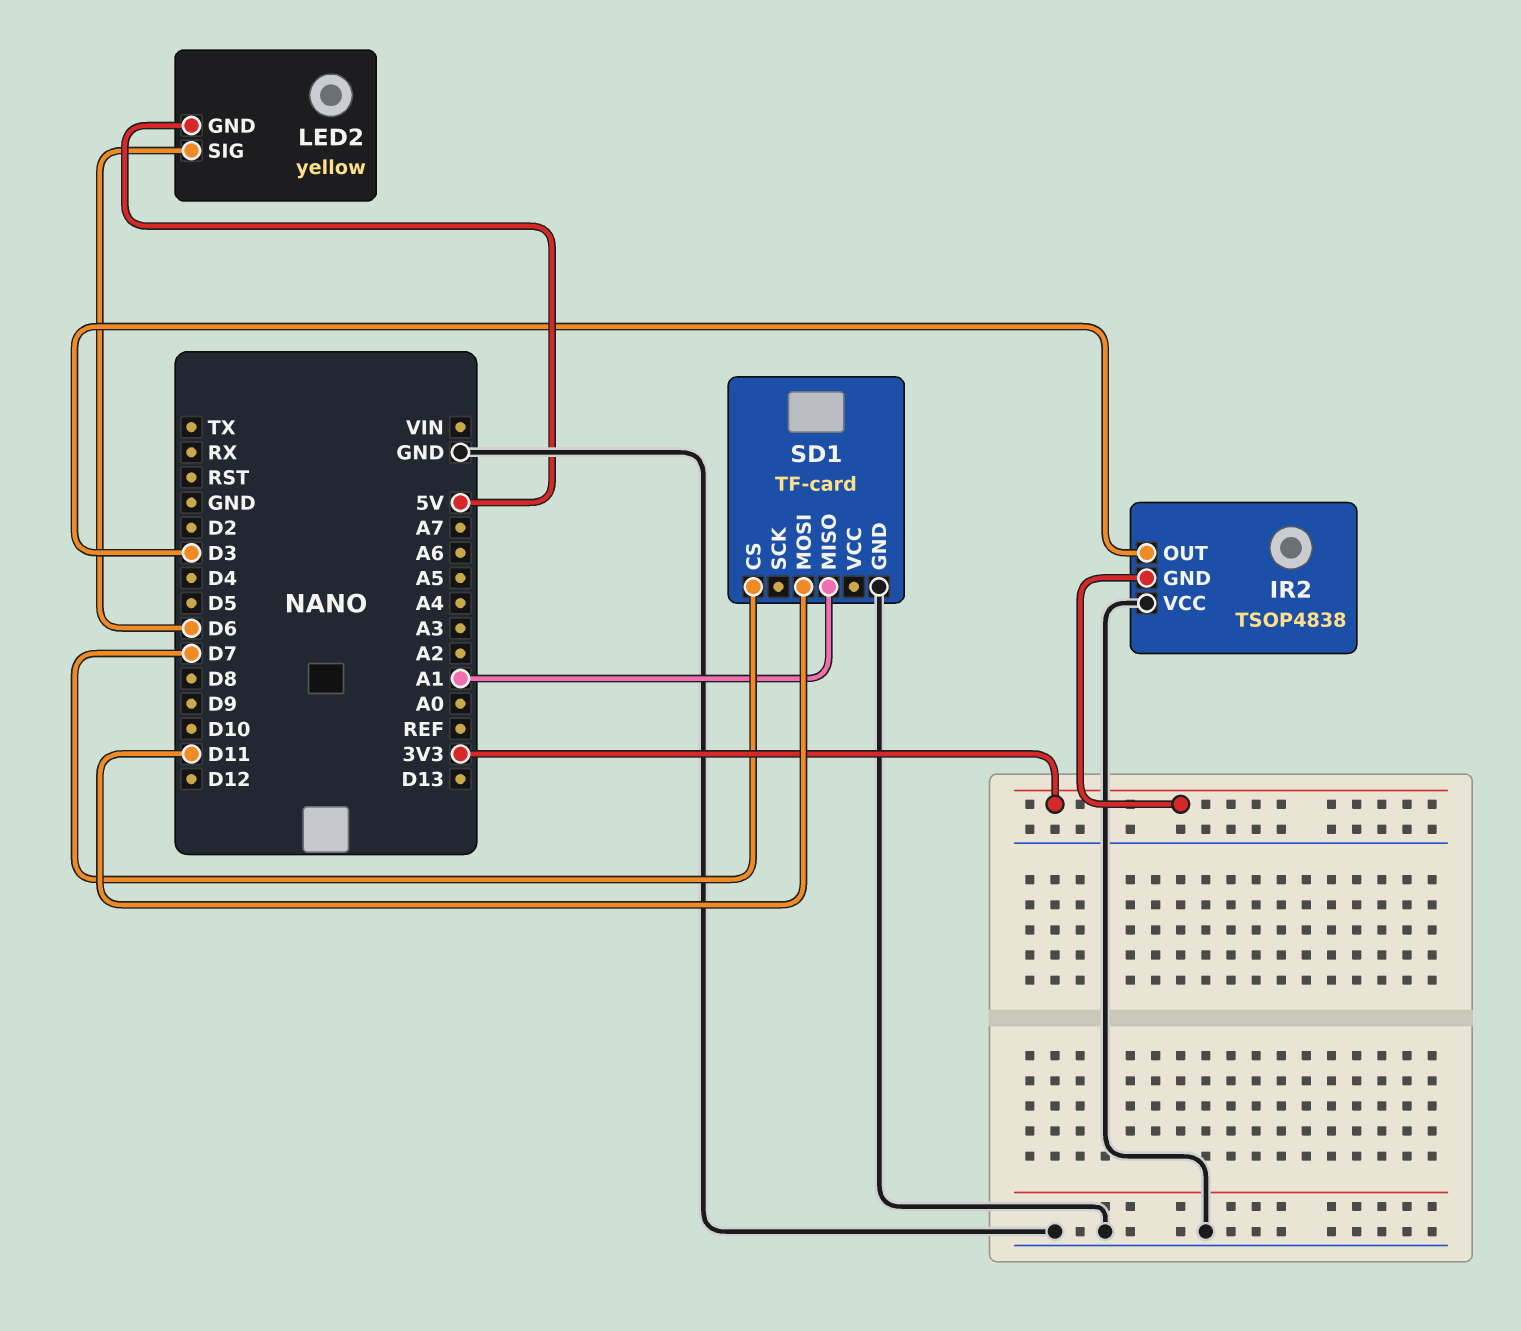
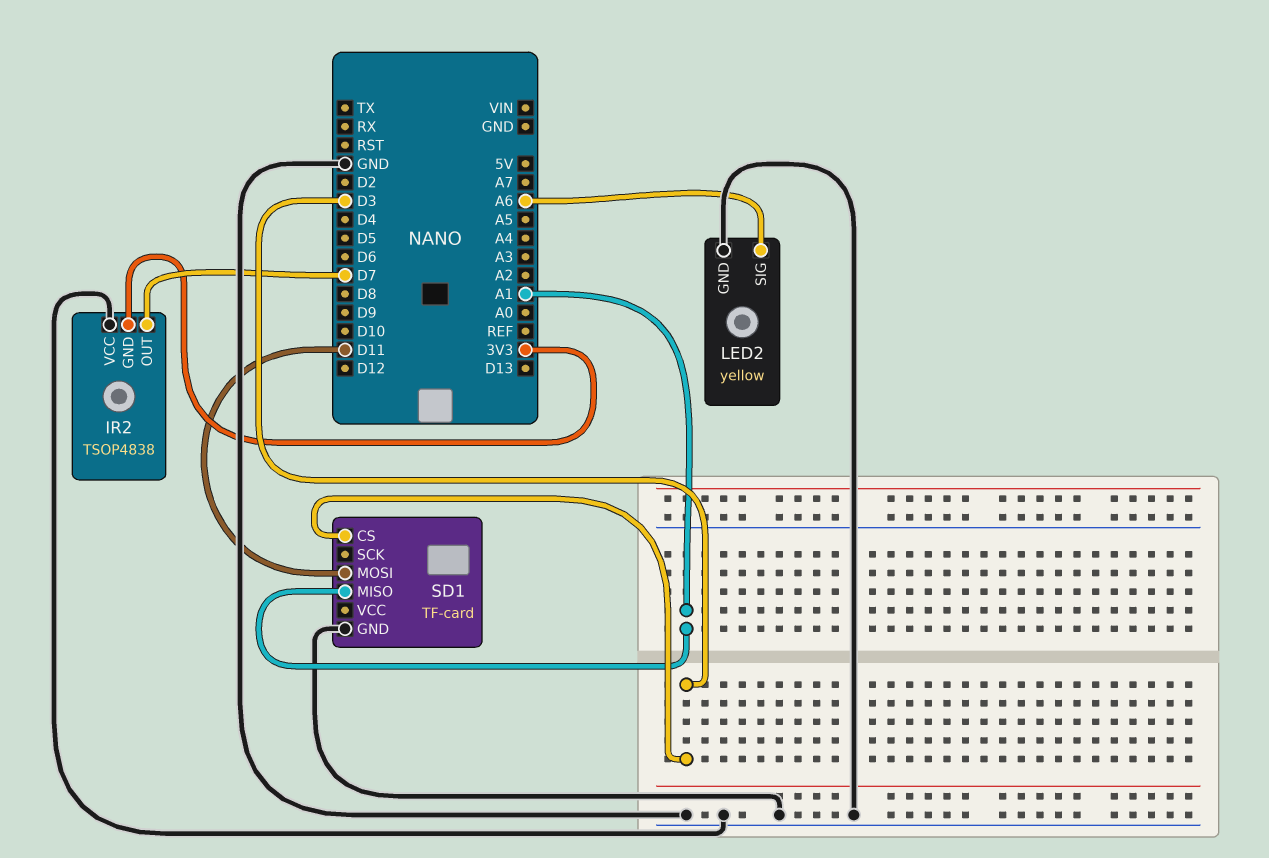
IR2 pin OUT: D3 -> D7
LED2 pin GND: 5V -> GND
LED2 pin SIG: D6 -> A6
SD1 pin CS: D7 -> D3

